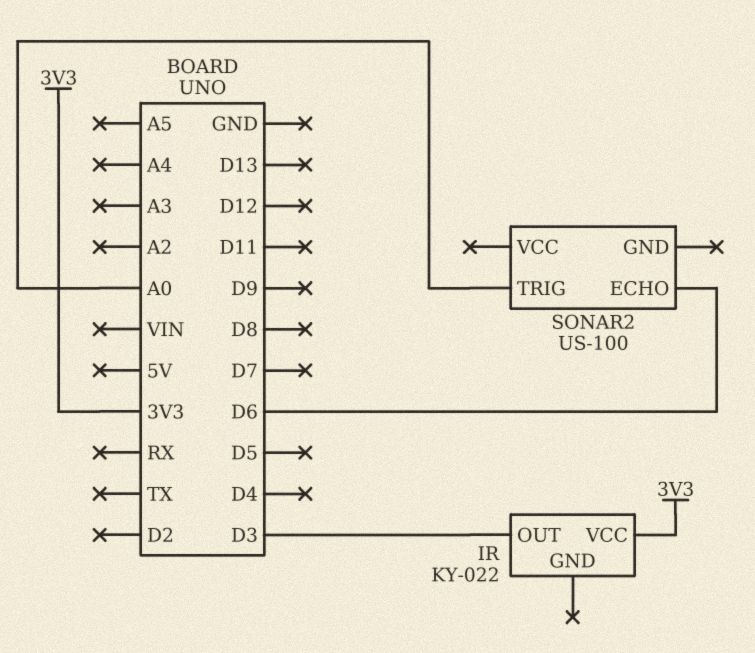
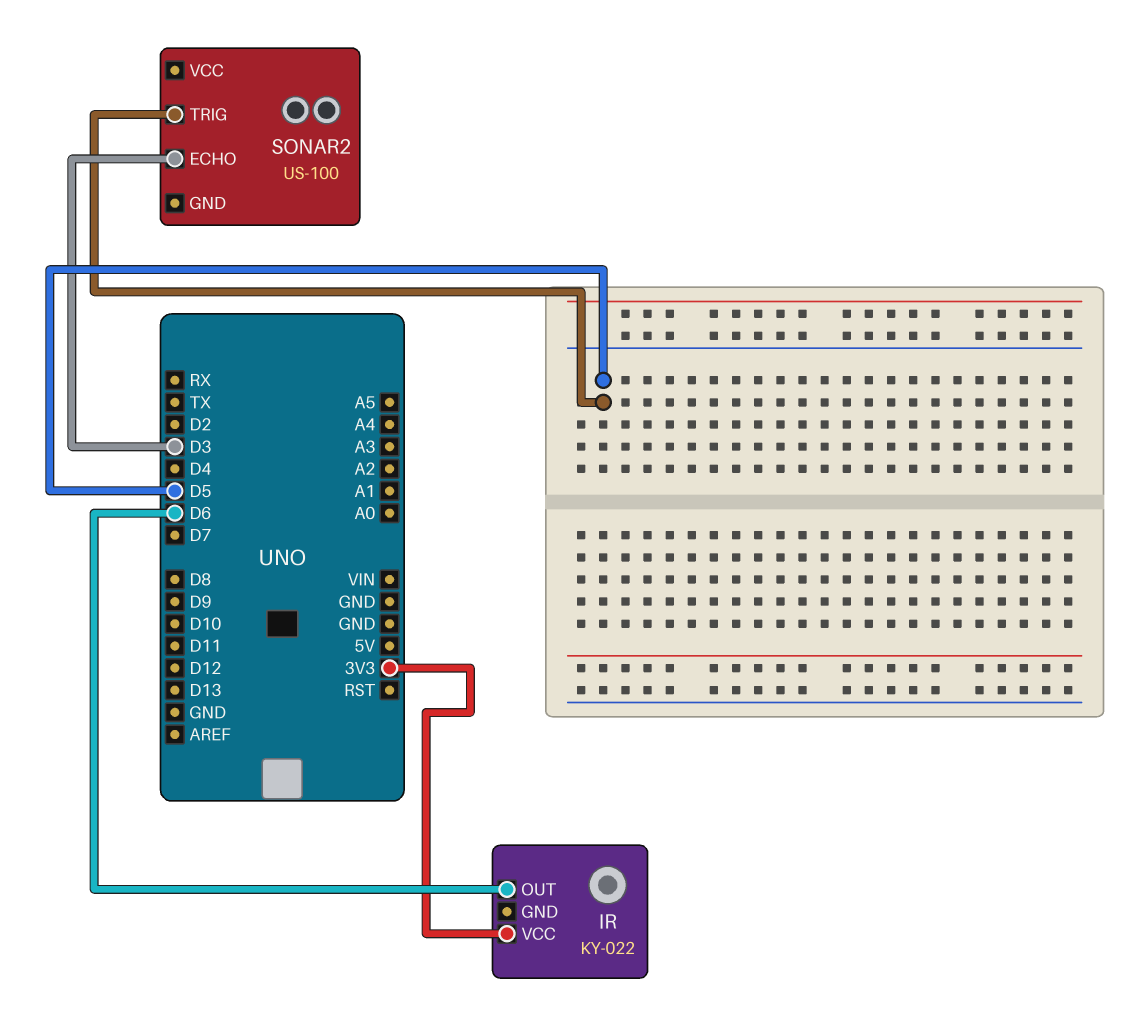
IR pin OUT: D3 -> D6
SONAR2 pin ECHO: D6 -> D3
SONAR2 pin TRIG: A0 -> D5

